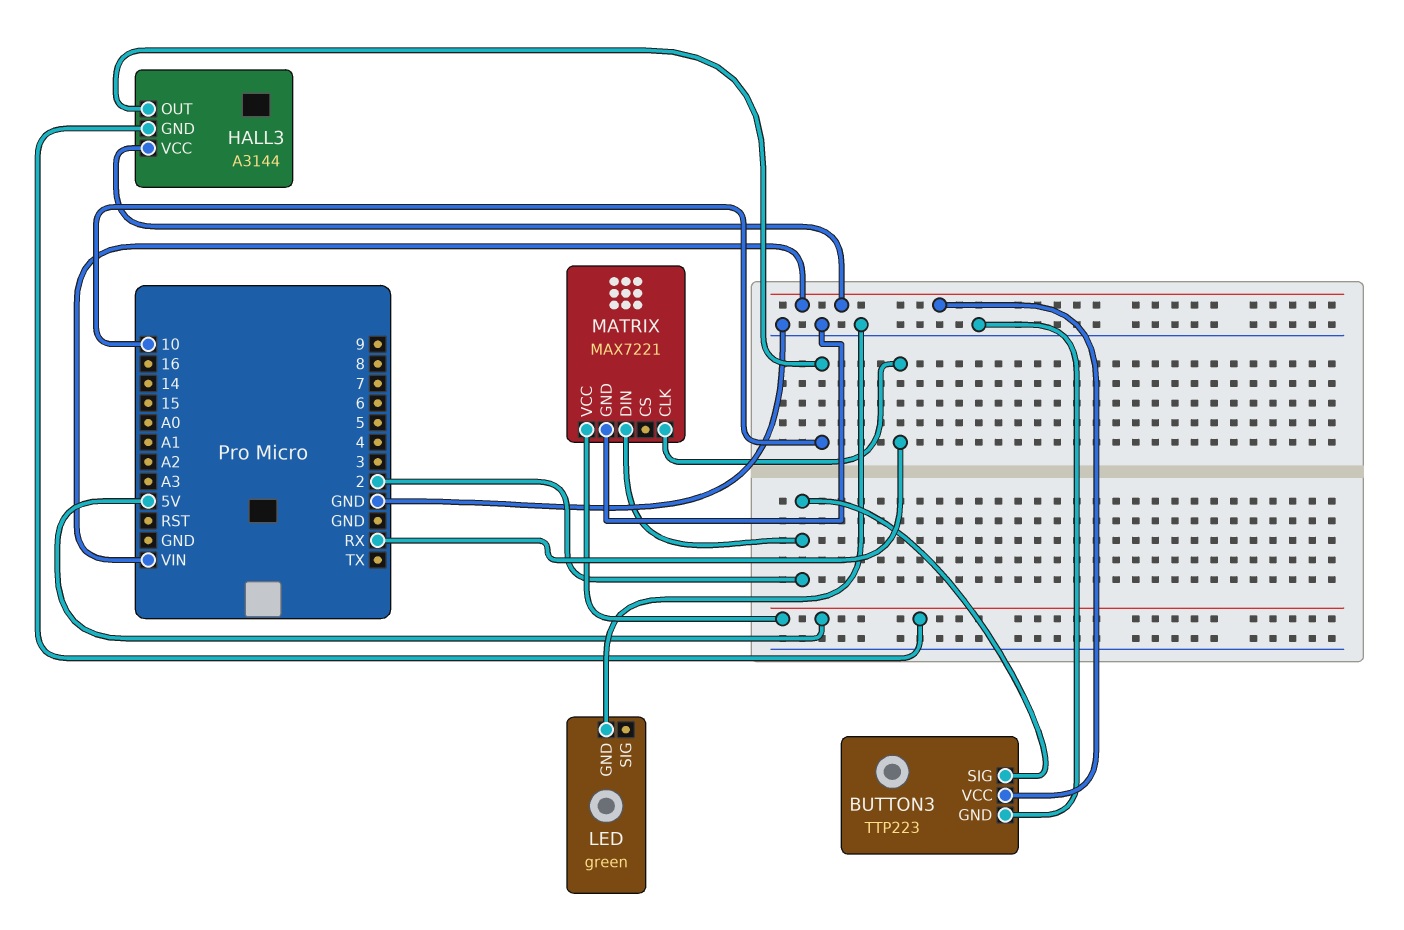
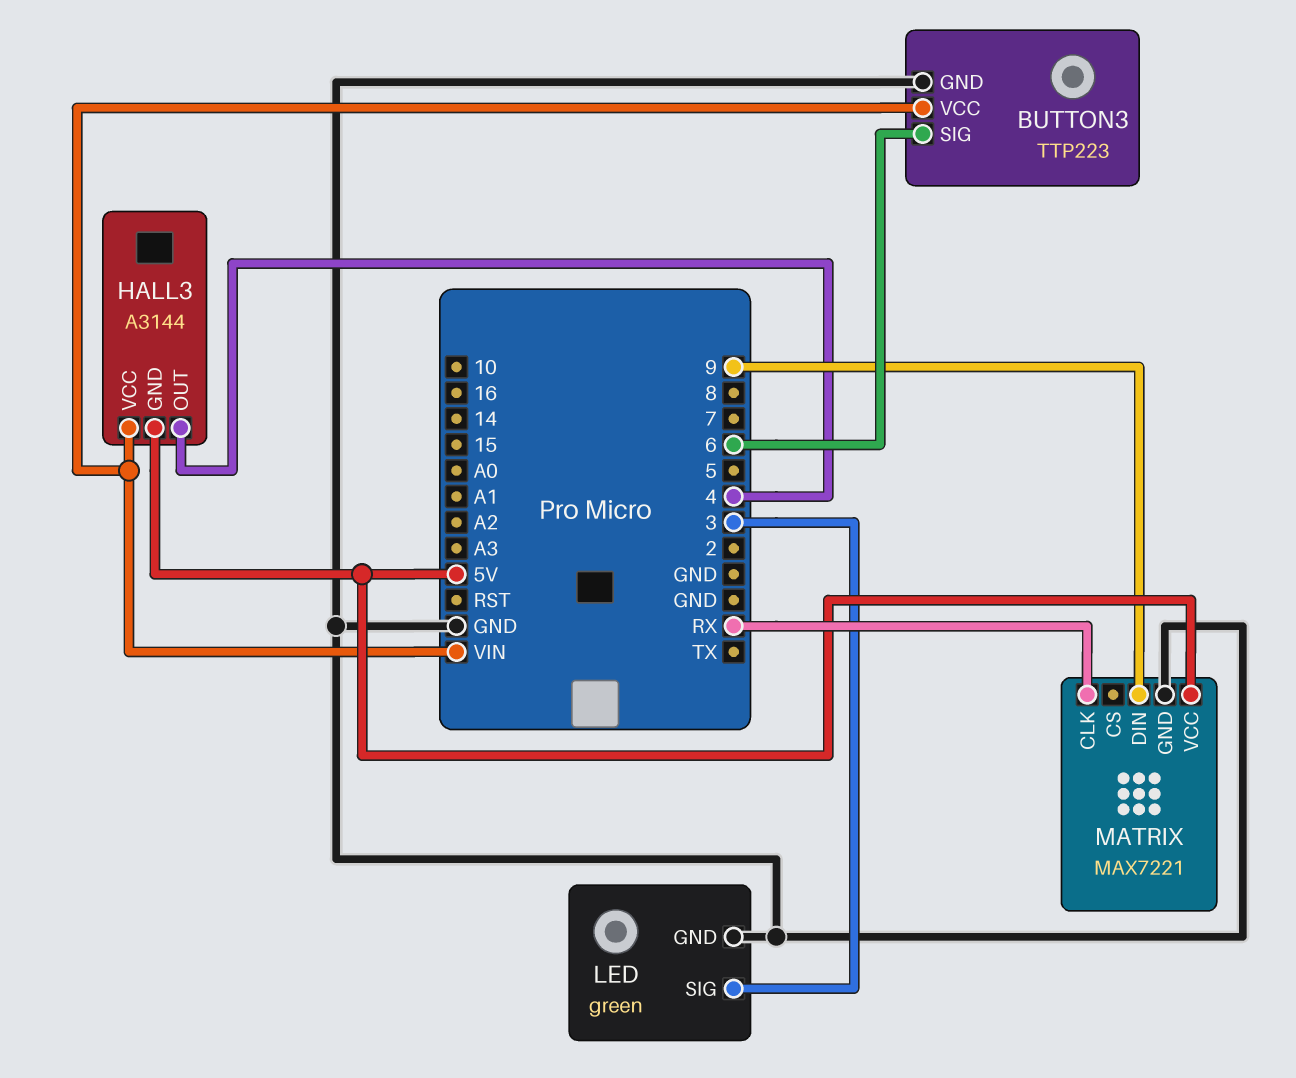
BUTTON3 pin SIG: 2 -> 6
HALL3 pin OUT: 10 -> 4
LED pin SIG: none -> 3
MATRIX pin DIN: 2 -> 9

